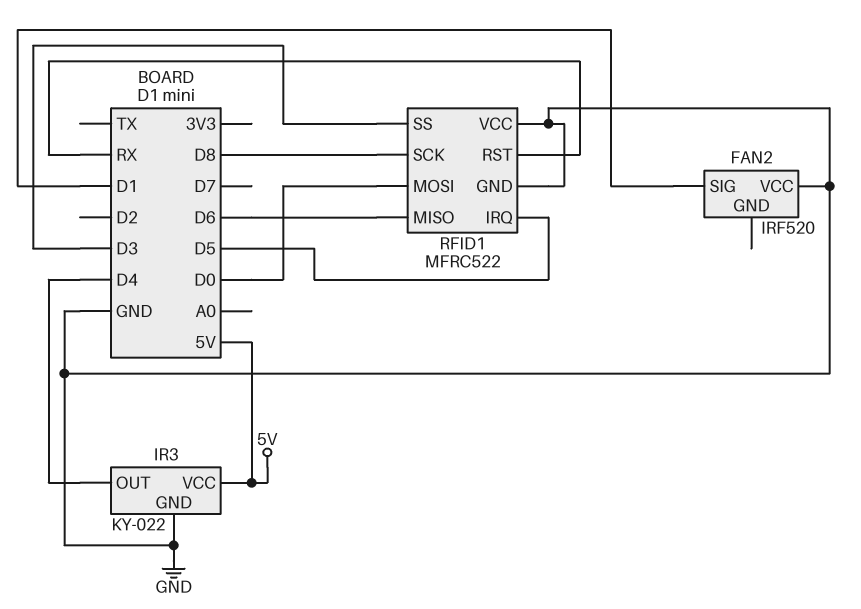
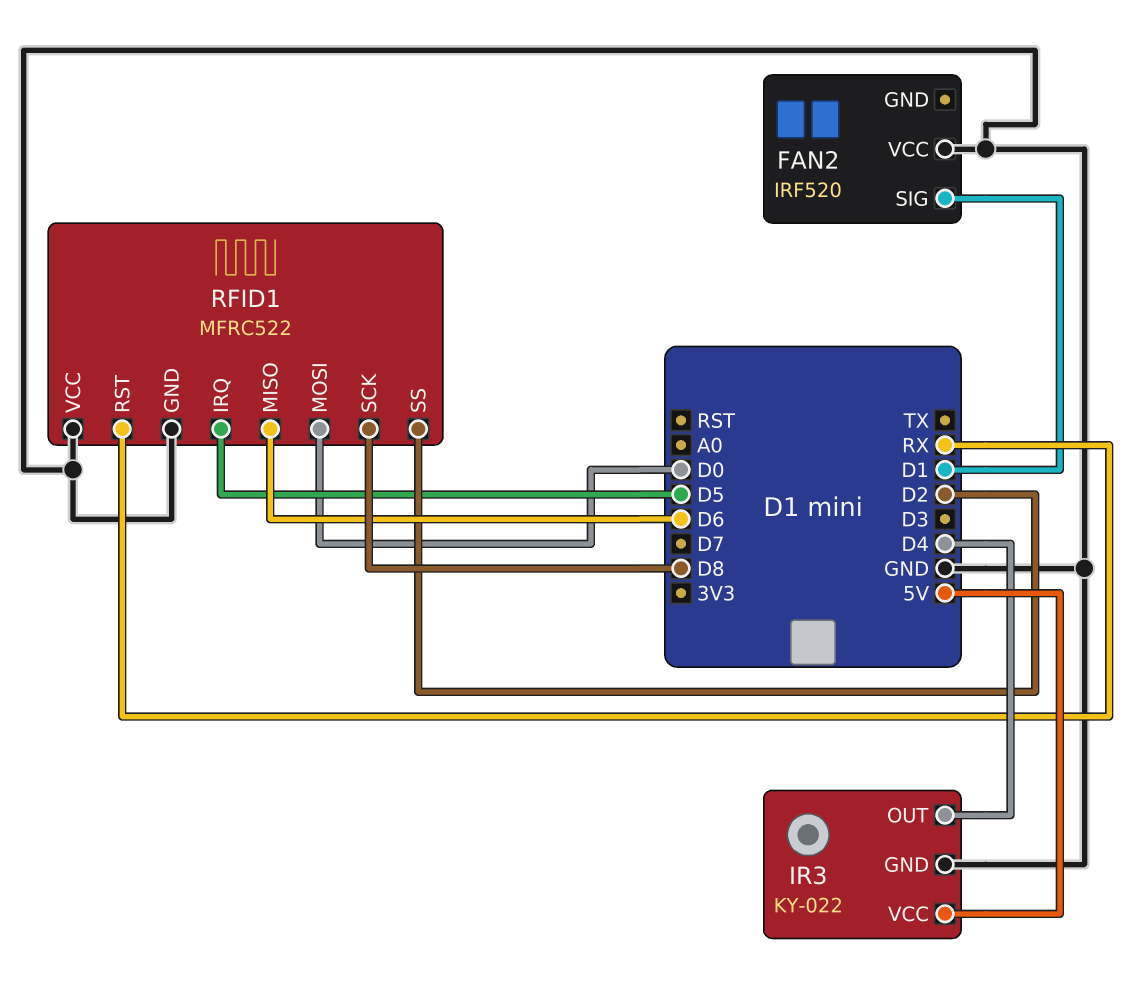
RFID1 pin SS: D3 -> D2

